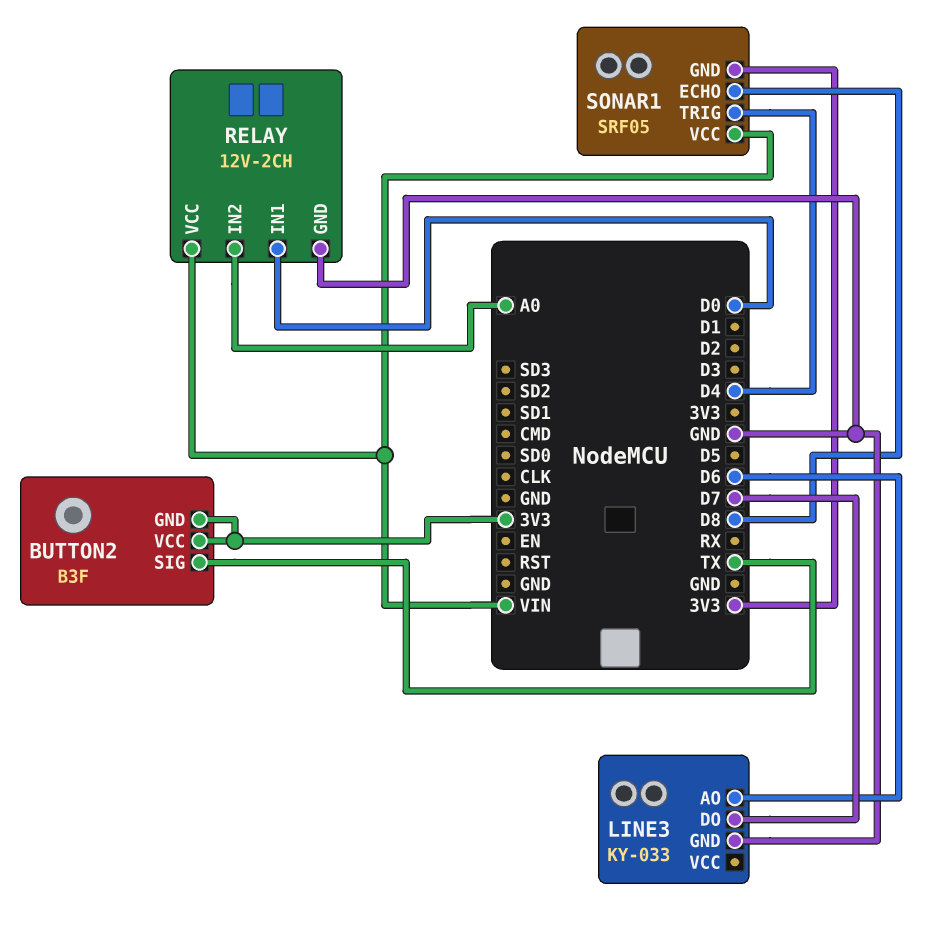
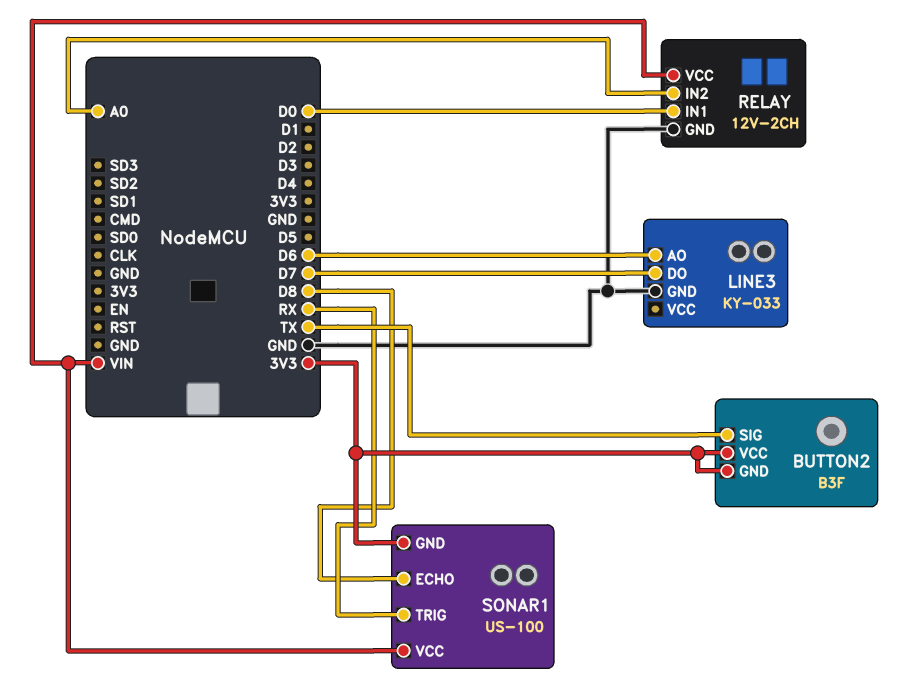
SONAR1: SRF05 -> US-100
SONAR1 pin TRIG: D4 -> RX

